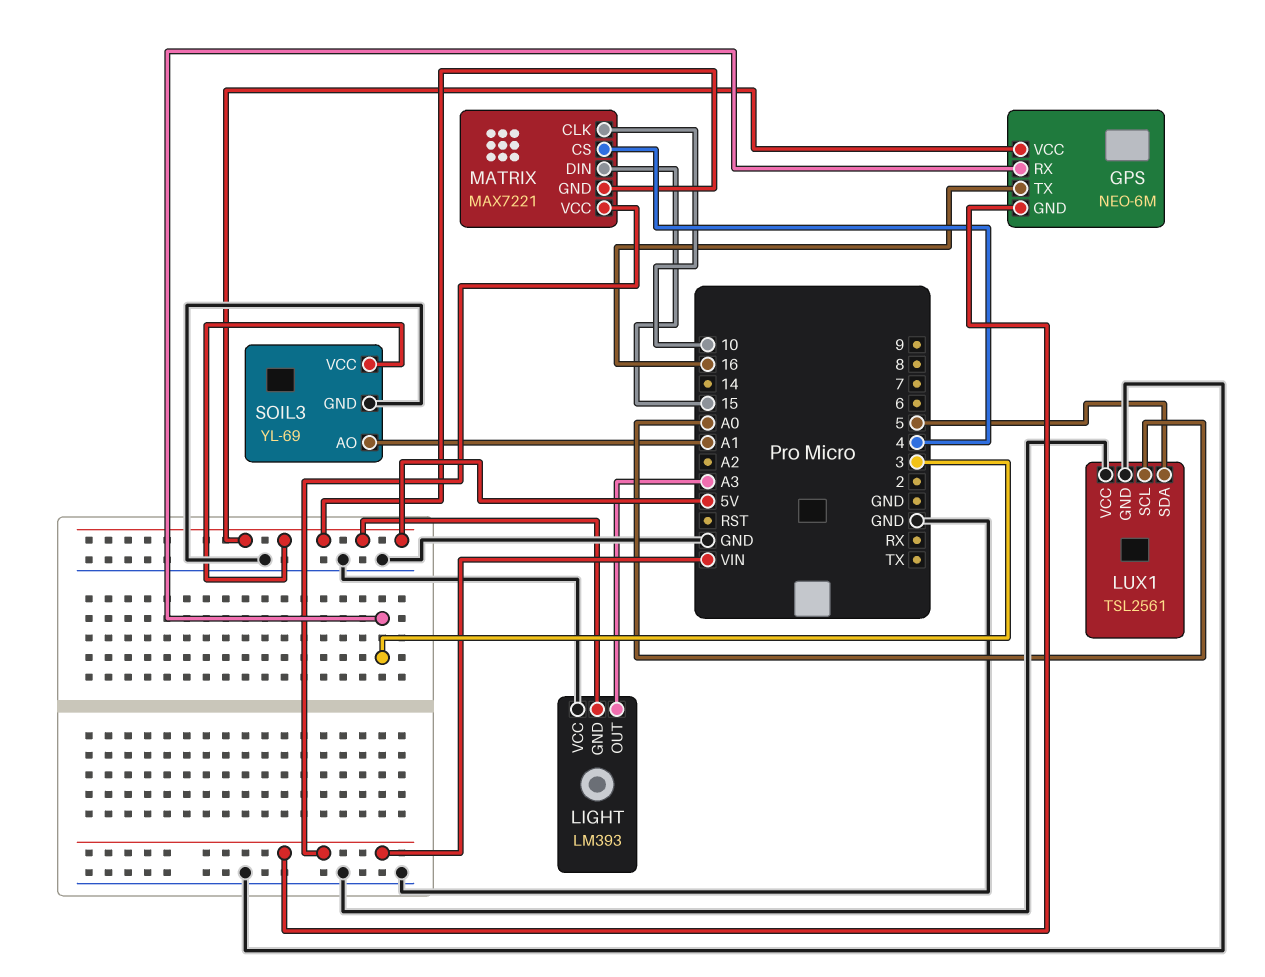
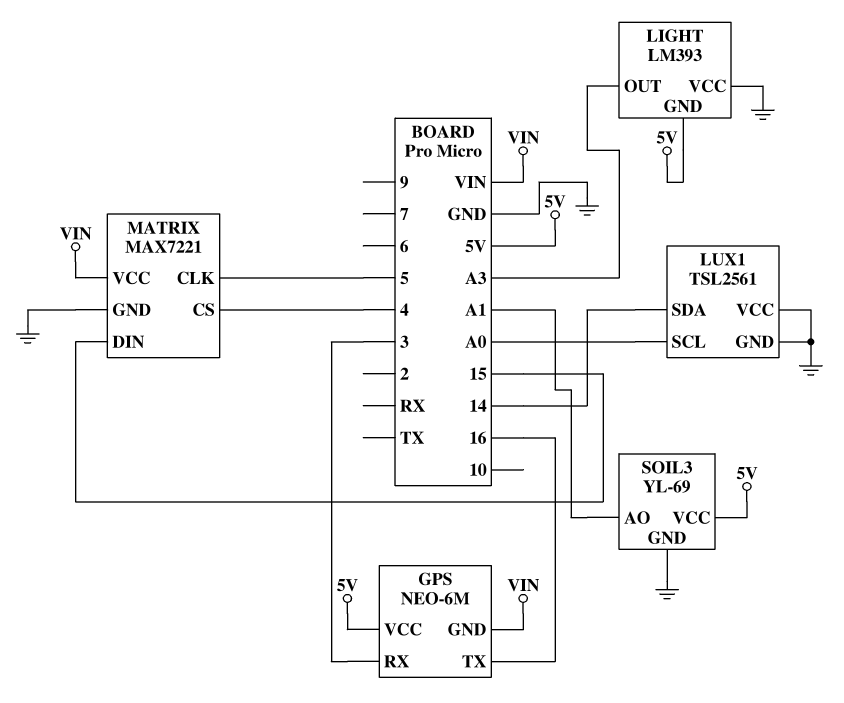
LUX1 pin SDA: 5 -> 14
MATRIX pin CLK: 10 -> 5
MATRIX pin GND: 5V -> GND

